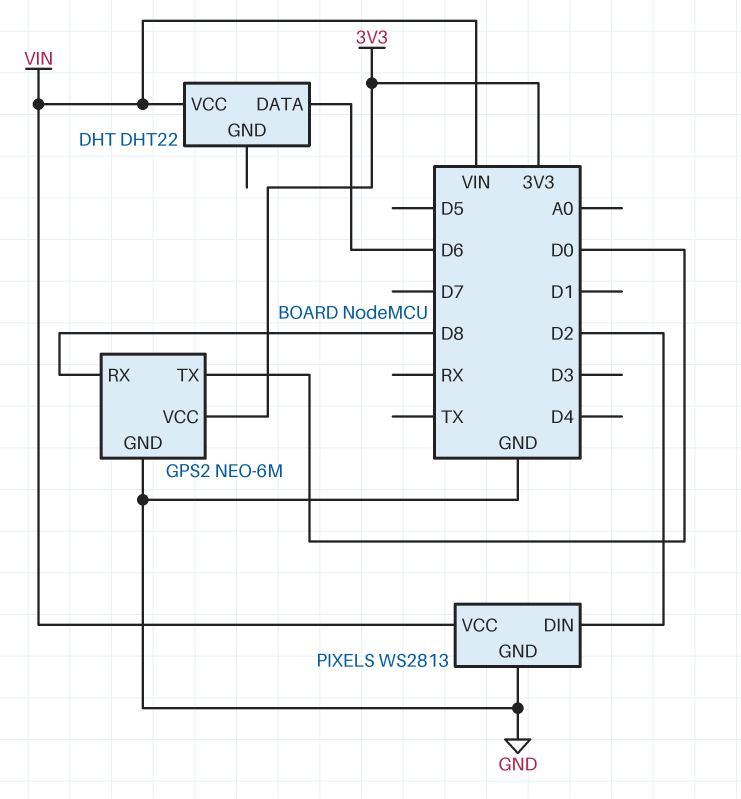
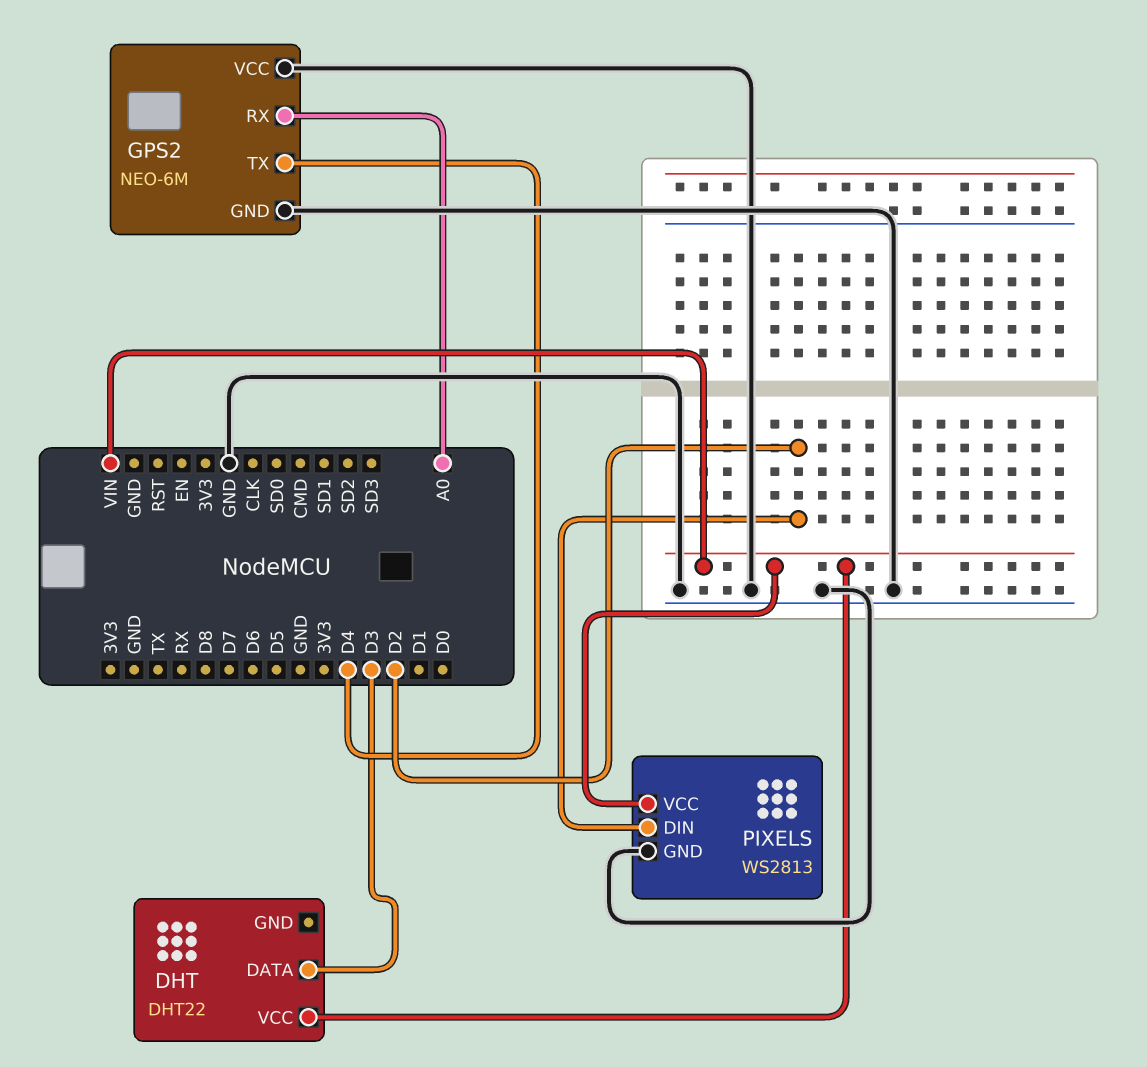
DHT pin DATA: D6 -> D3
GPS2 pin RX: D8 -> A0
GPS2 pin TX: D0 -> D4
GPS2 pin VCC: 3V3 -> GND

